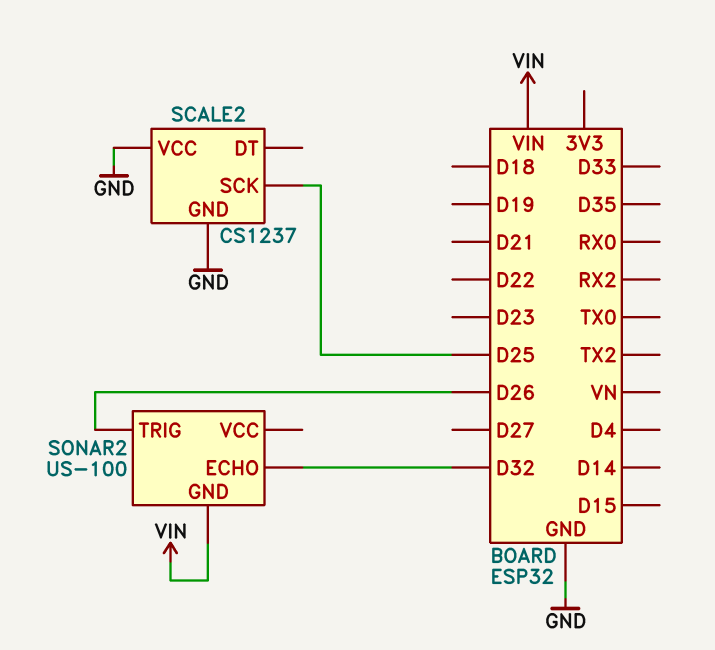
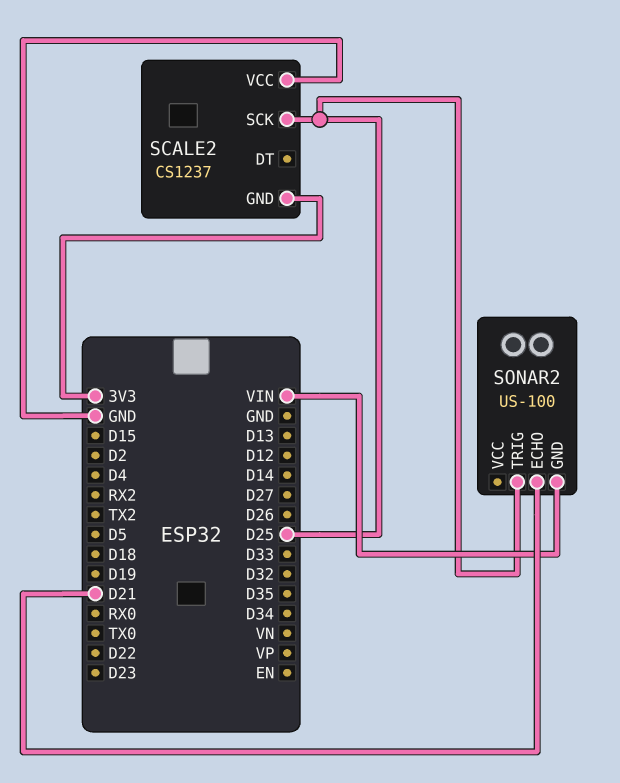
SCALE2 pin GND: GND -> 3V3
SONAR2 pin ECHO: D32 -> D21
SONAR2 pin TRIG: D26 -> D25

